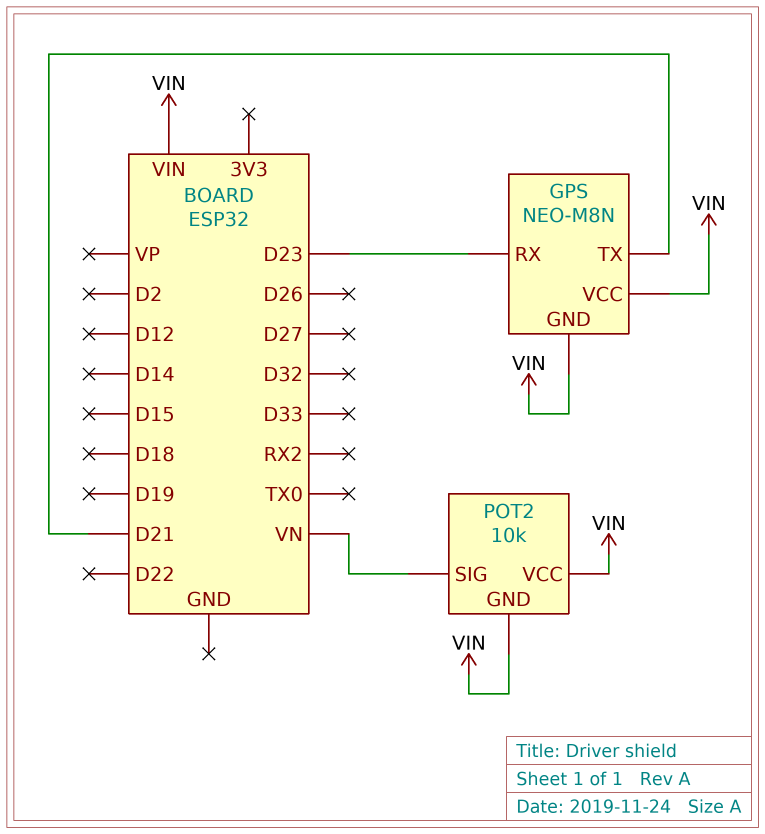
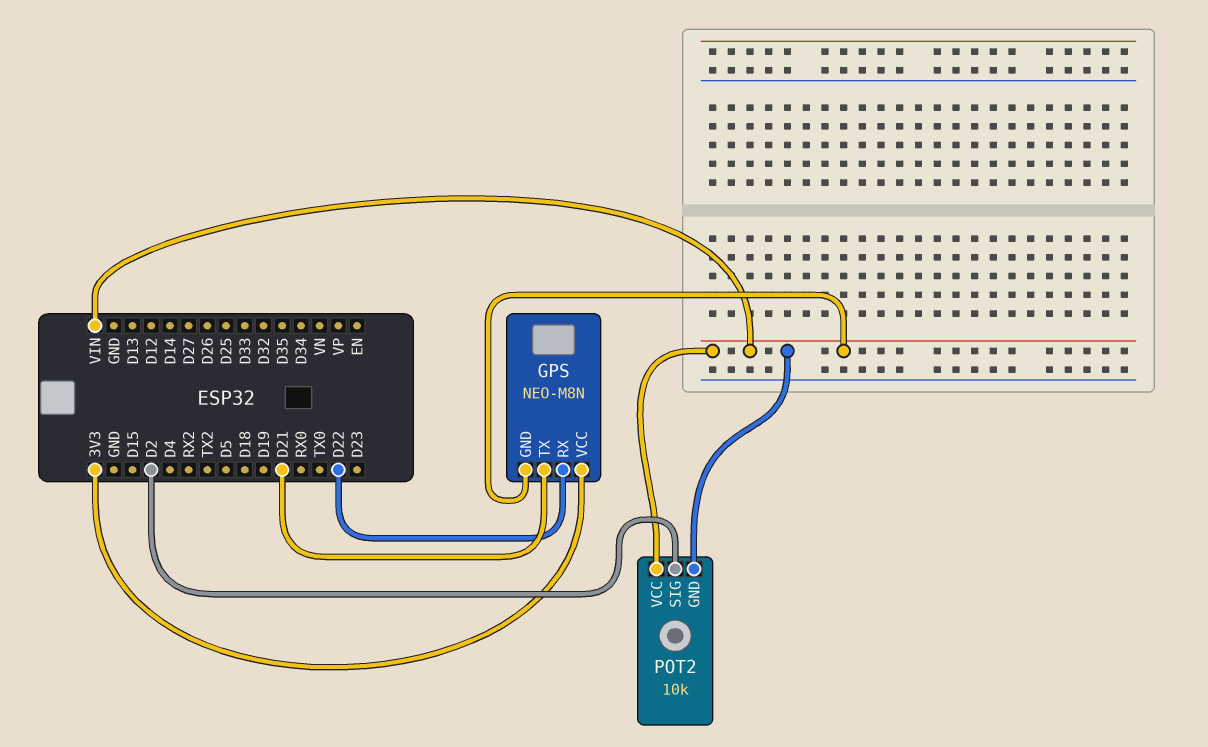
GPS pin RX: D23 -> D22
GPS pin VCC: VIN -> 3V3
POT2 pin SIG: VN -> D2

